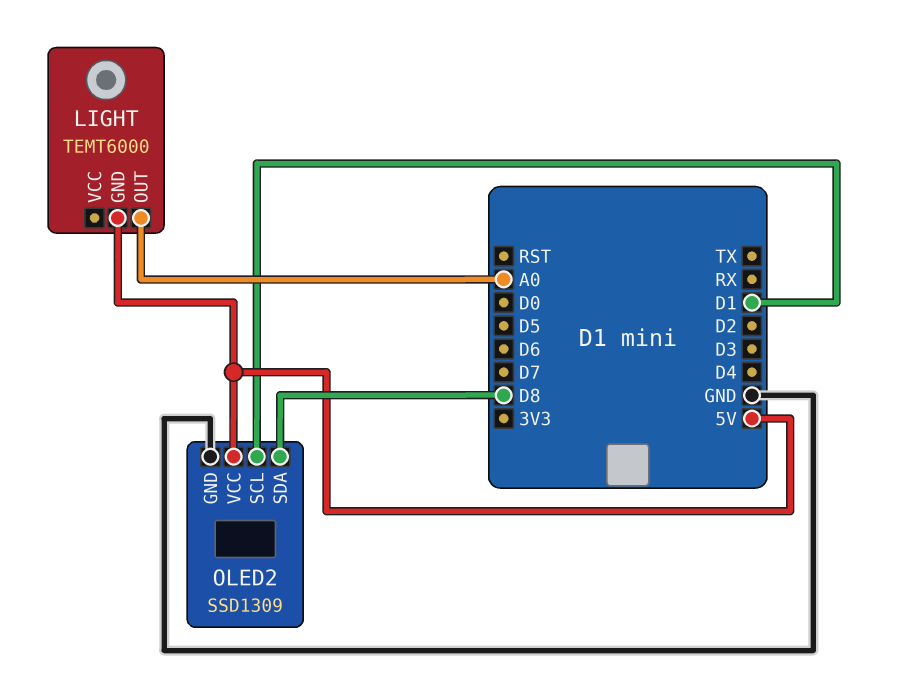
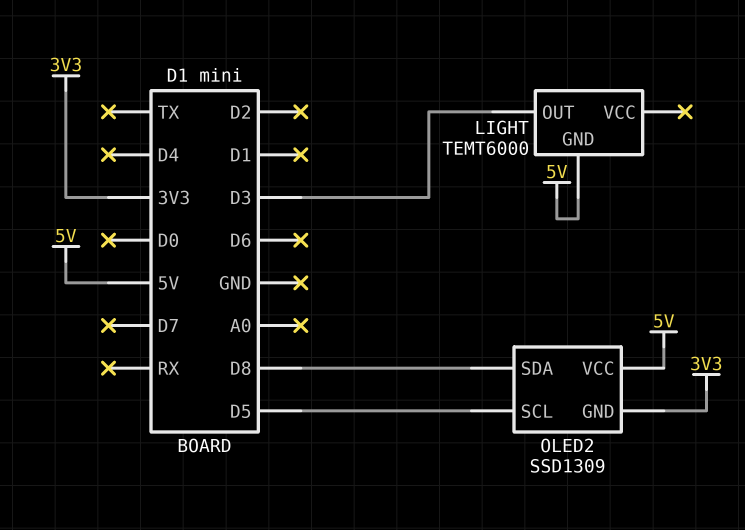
LIGHT pin OUT: A0 -> D3
OLED2 pin GND: GND -> 3V3
OLED2 pin SCL: D1 -> D5

